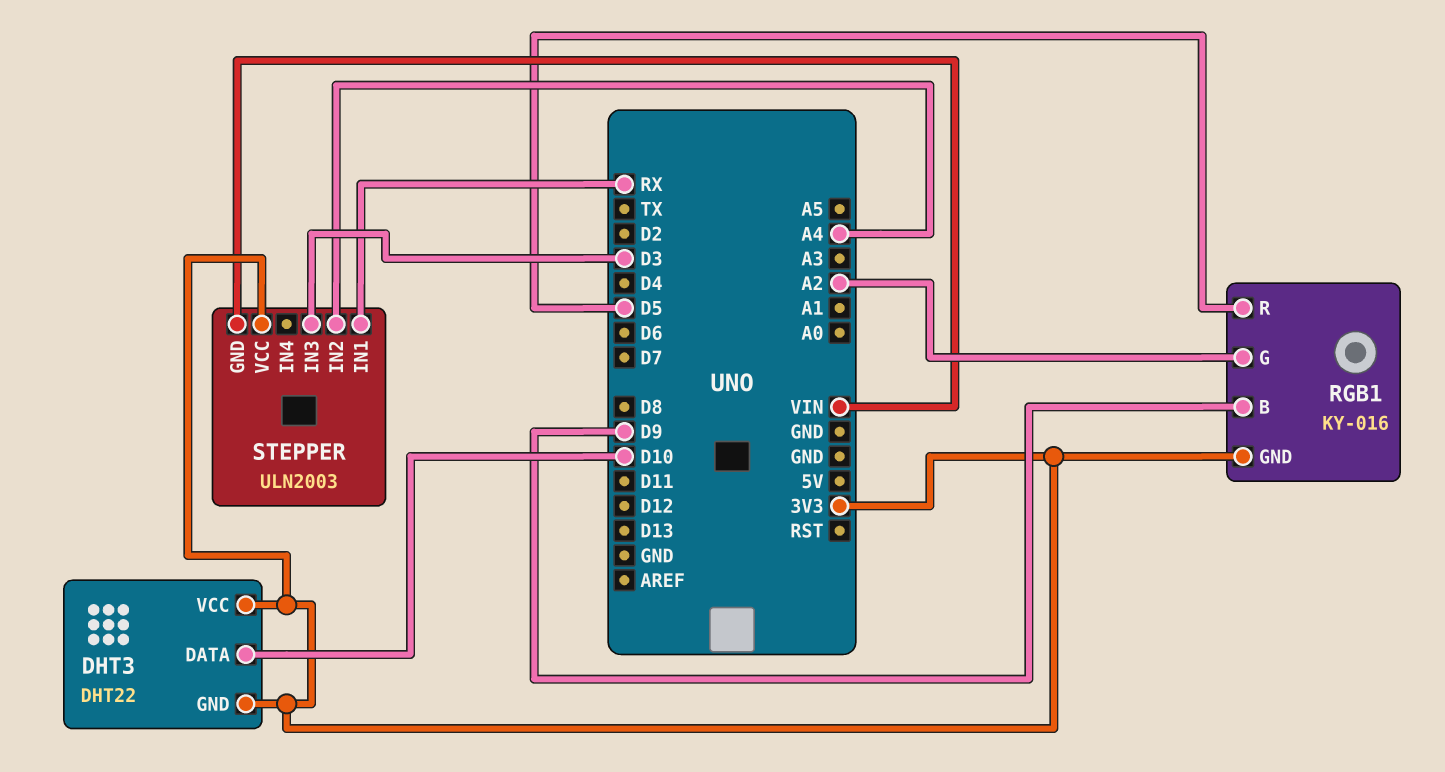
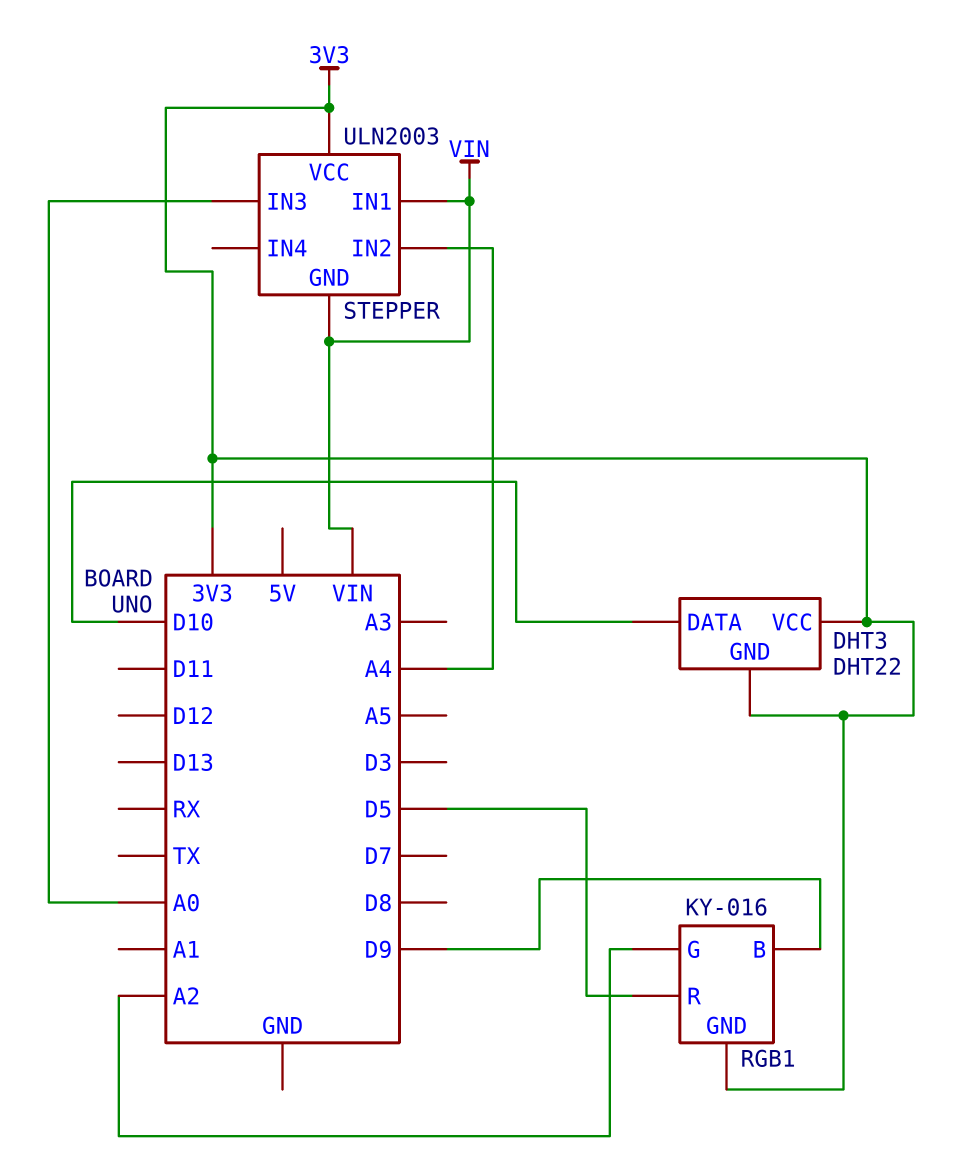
STEPPER pin IN1: RX -> VIN
STEPPER pin IN3: D3 -> A0

